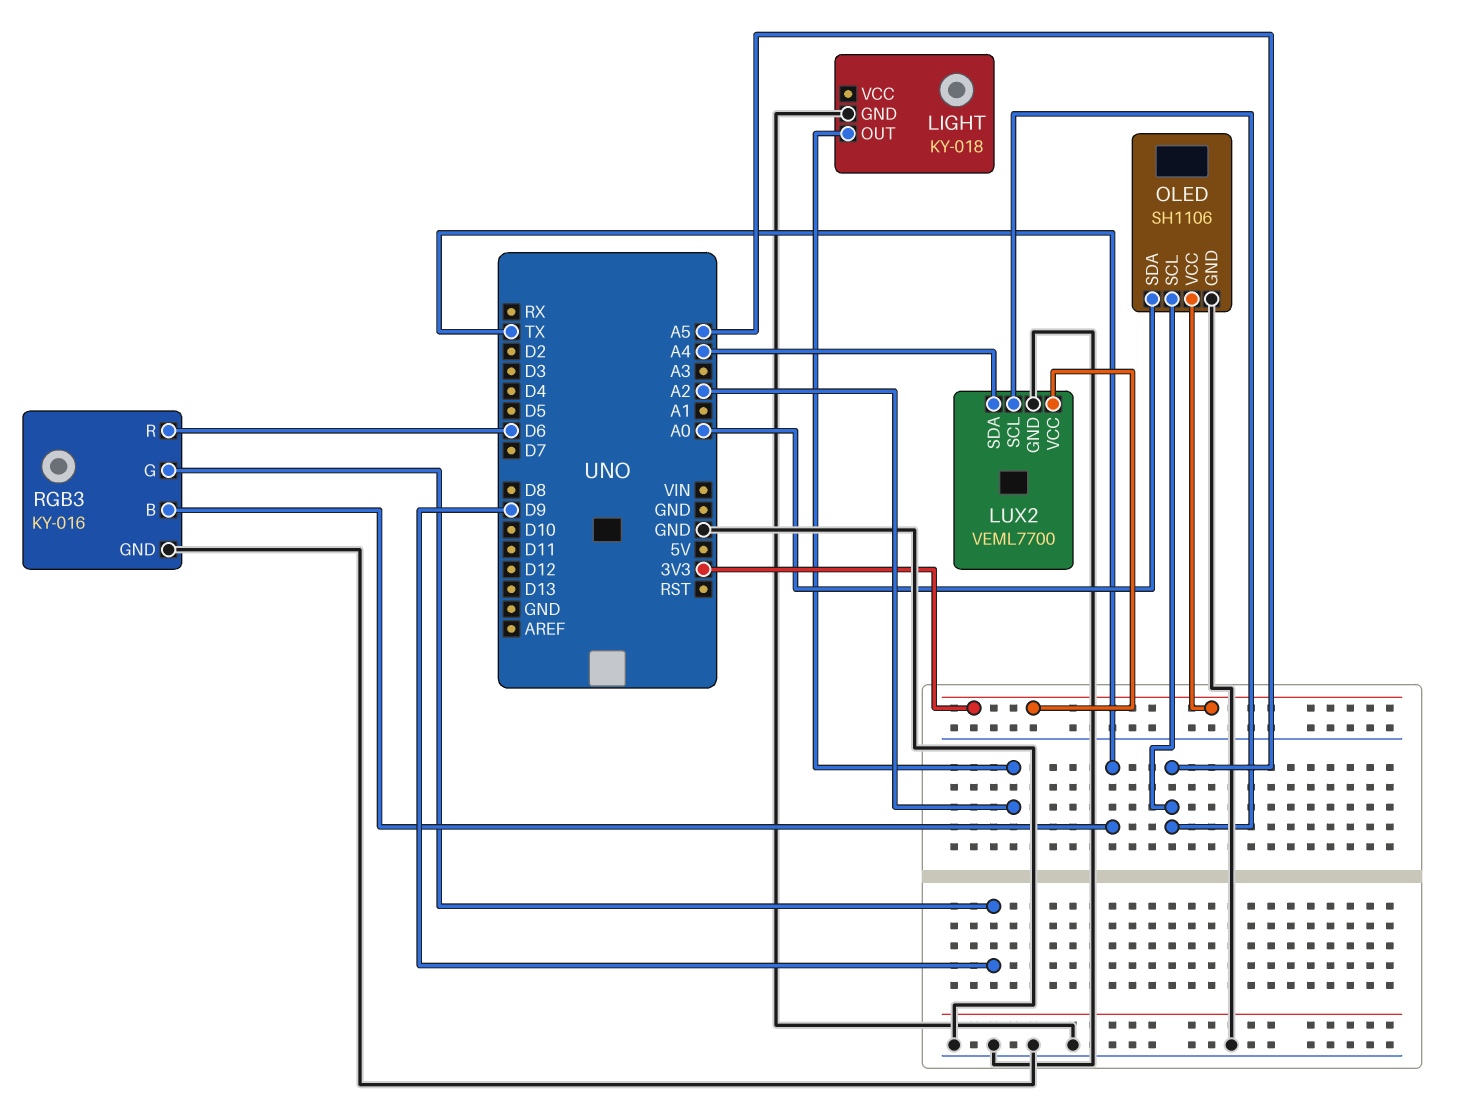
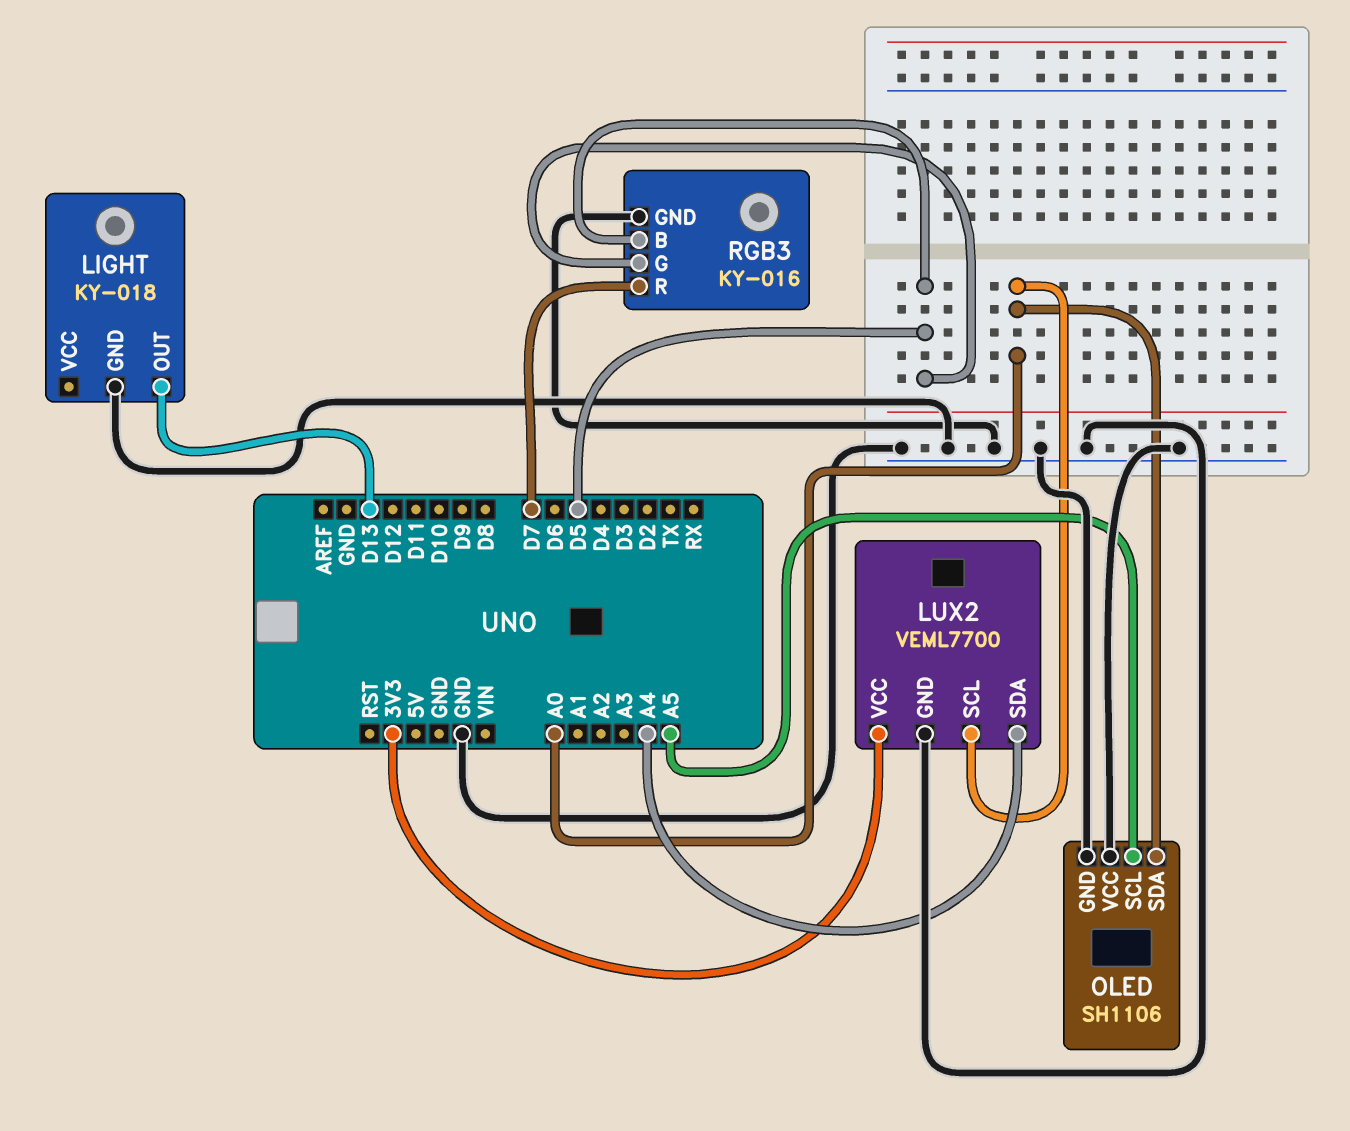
LIGHT pin OUT: A2 -> D13
LUX2 pin SCL: A5 -> A0
OLED pin VCC: 3V3 -> GND
RGB3 pin B: TX -> D5
RGB3 pin G: D9 -> D5
RGB3 pin R: D6 -> D7

